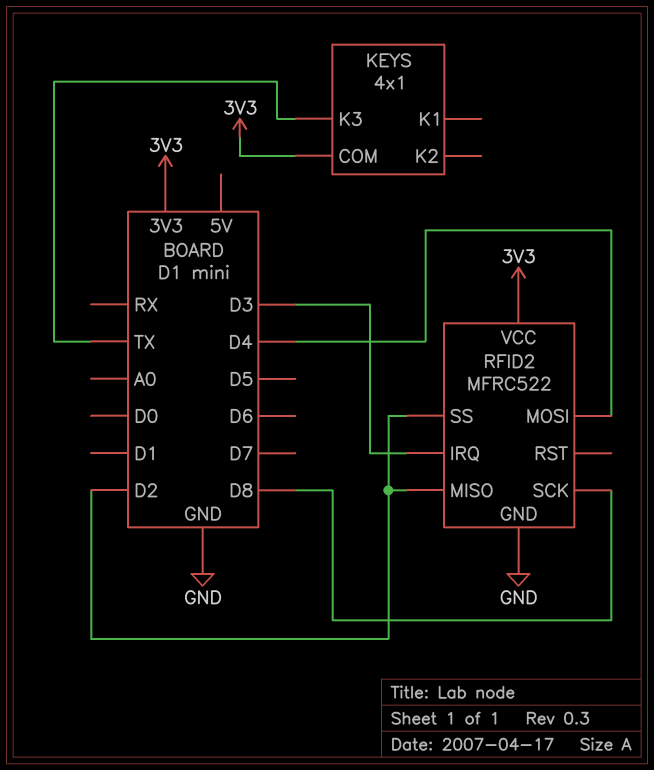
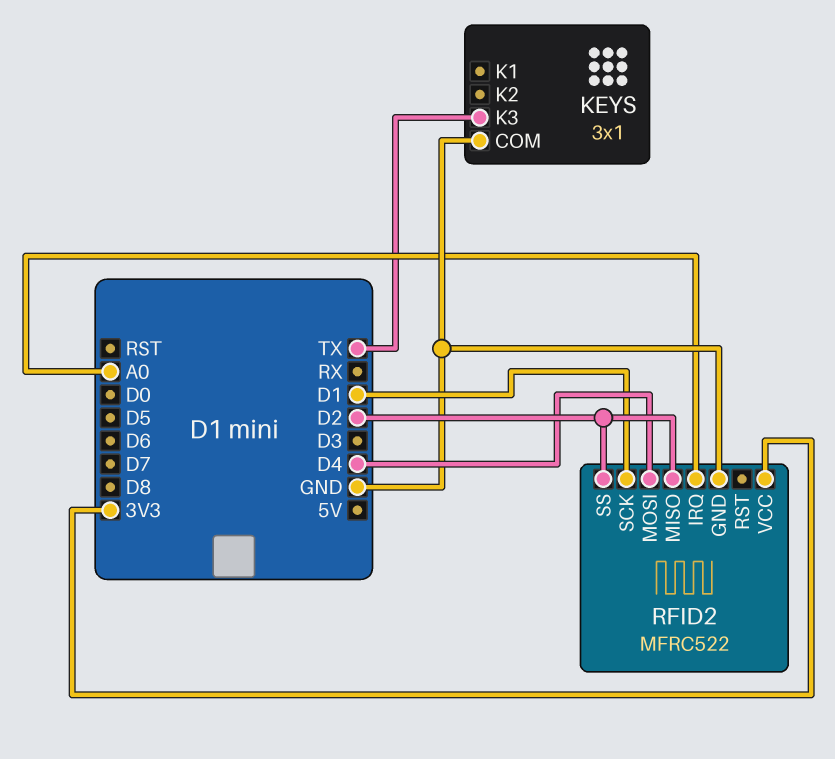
KEYS: 4x1 -> 3x1
KEYS pin COM: 3V3 -> GND
RFID2 pin IRQ: D3 -> A0
RFID2 pin SCK: D8 -> D1

